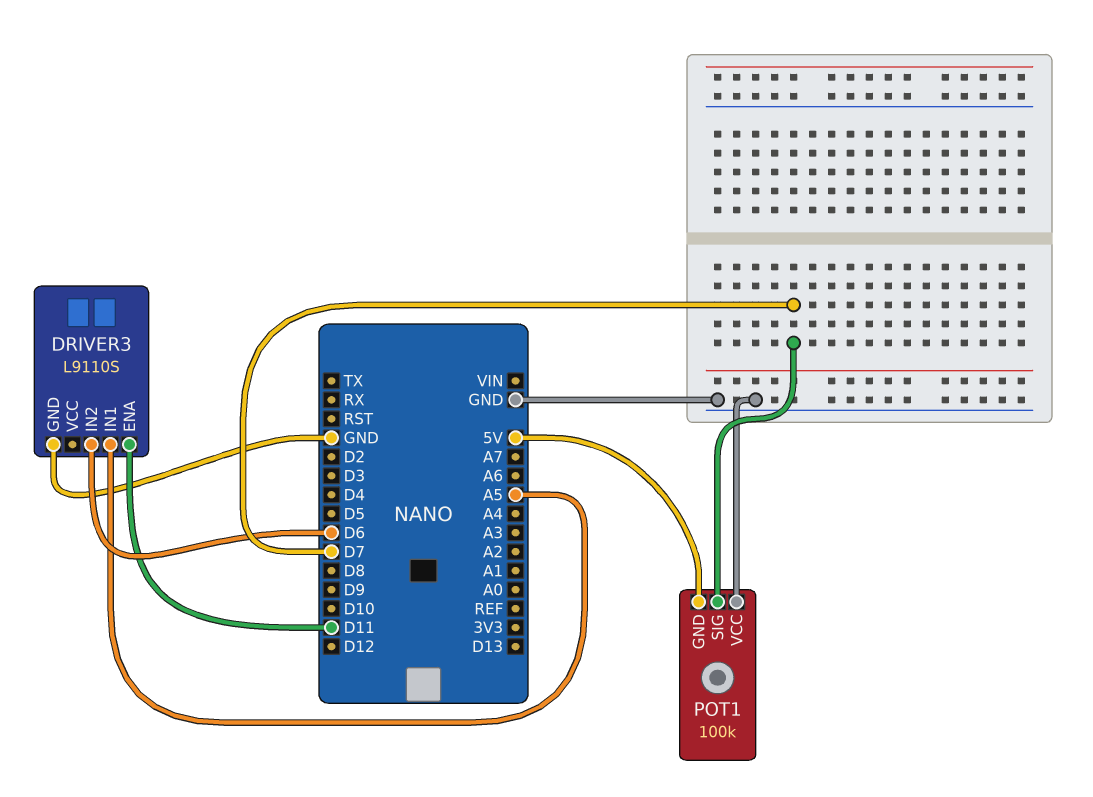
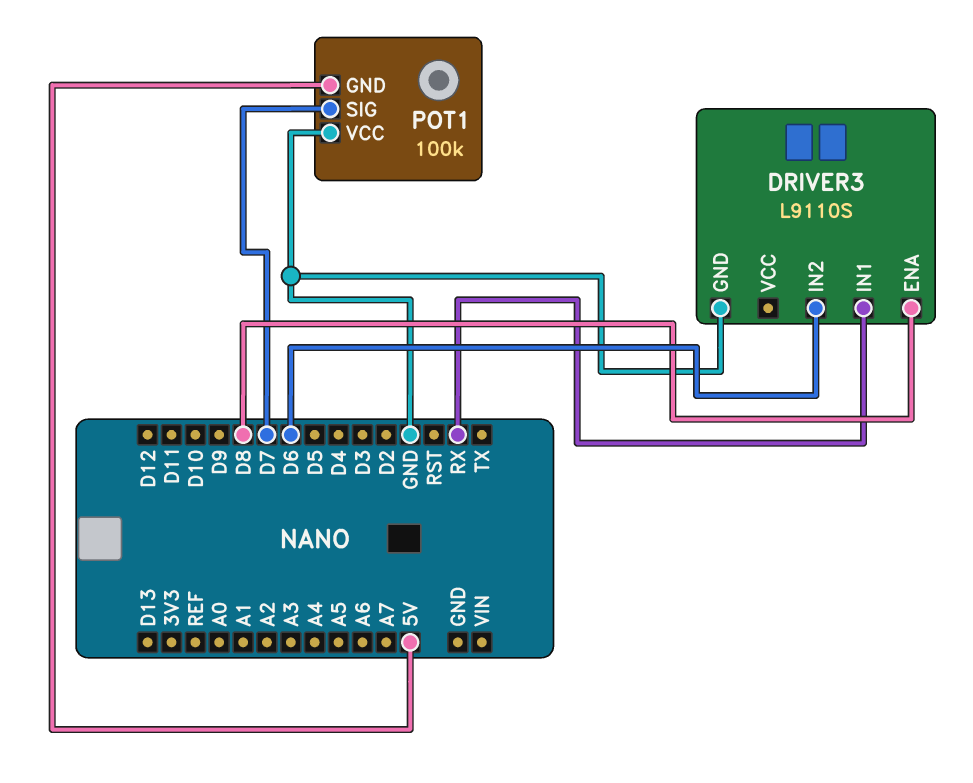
DRIVER3 pin ENA: D11 -> D8
DRIVER3 pin IN1: A5 -> RX

